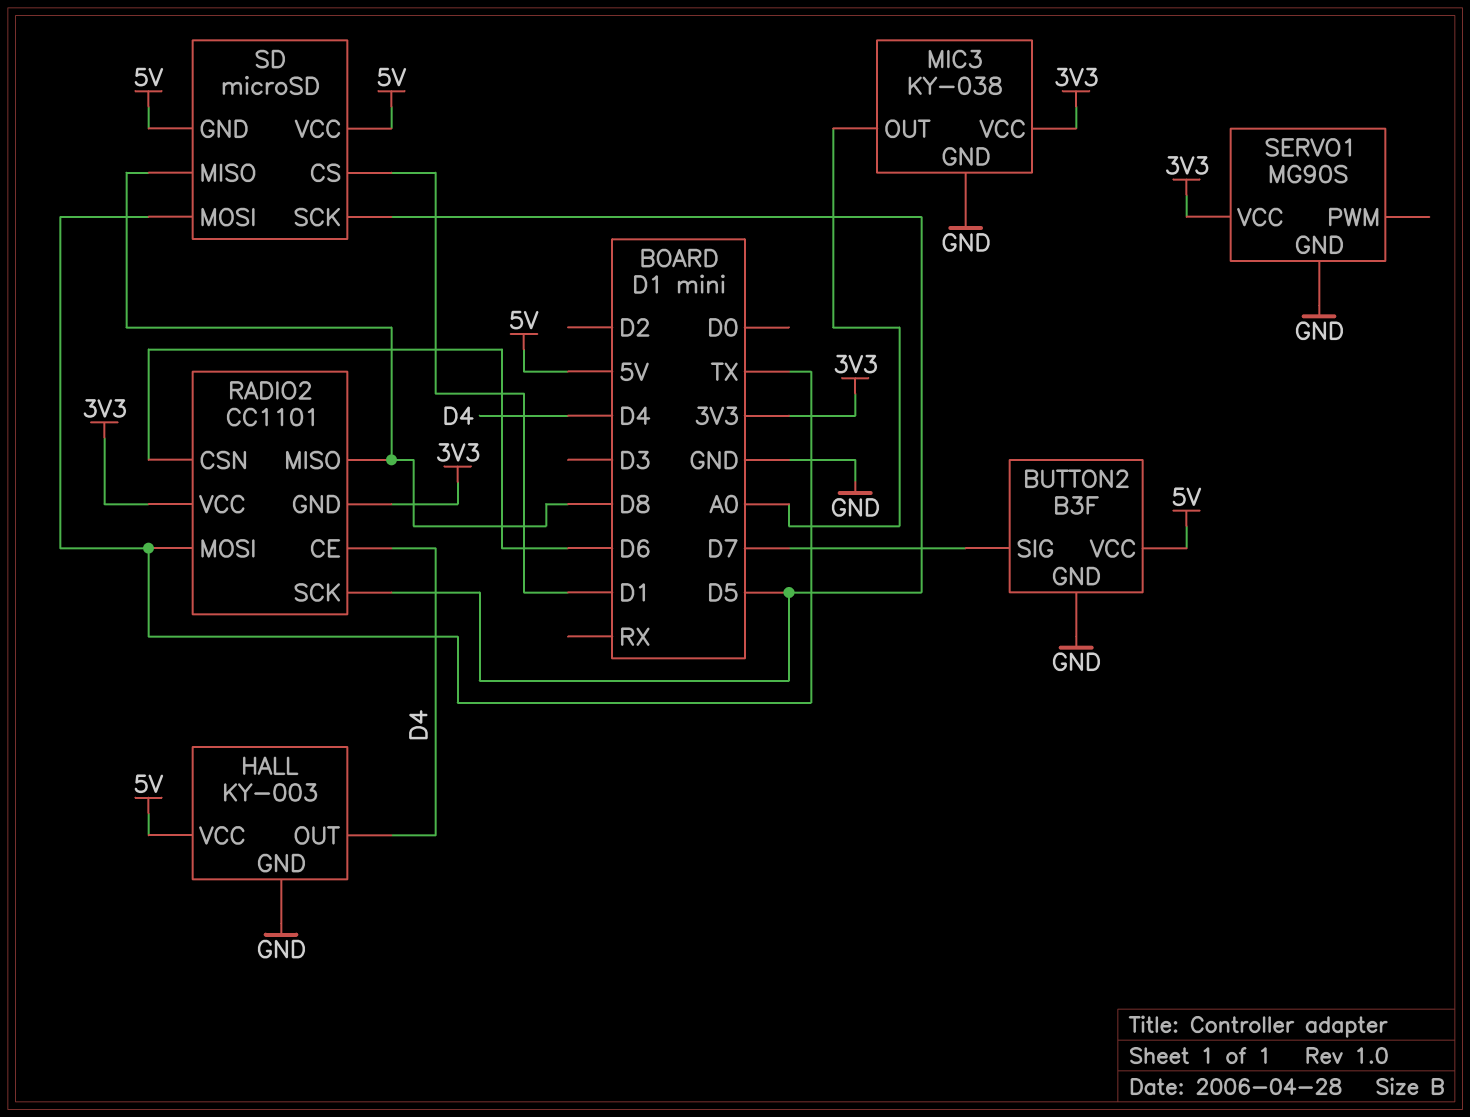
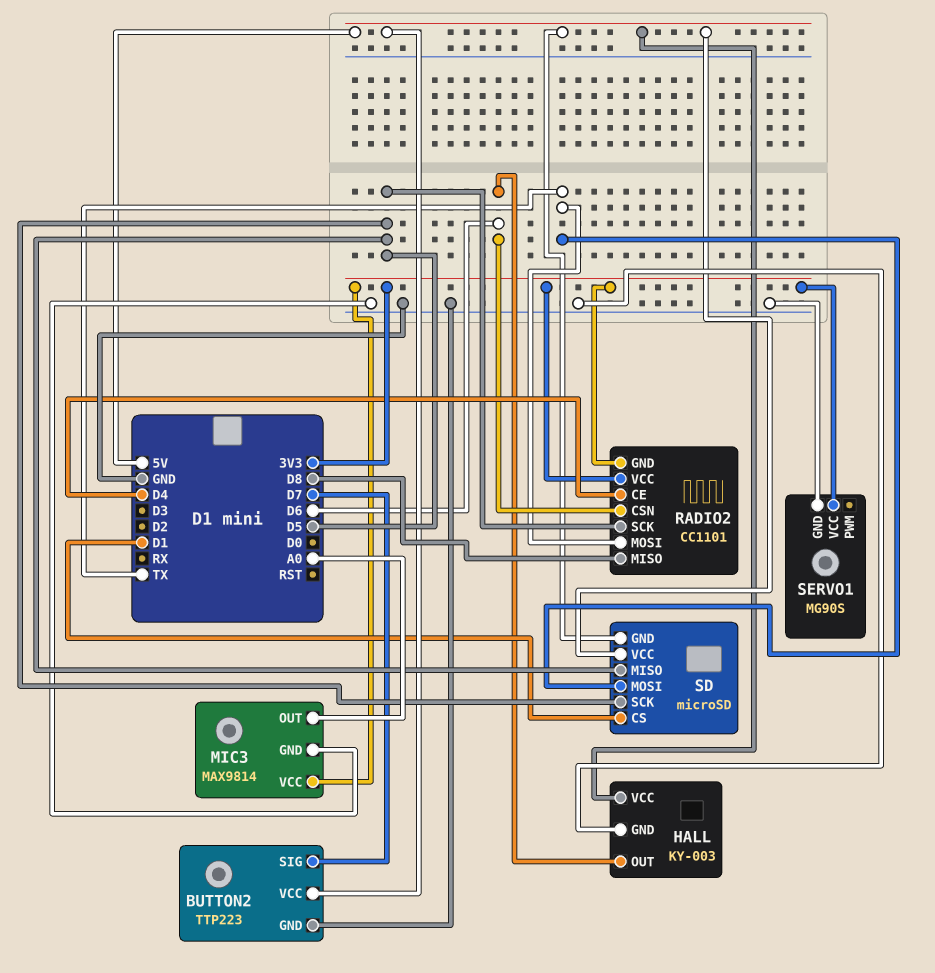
BUTTON2: B3F -> TTP223
HALL pin OUT: D4 -> D6
MIC3: KY-038 -> MAX9814
SD pin MISO: D8 -> D5

